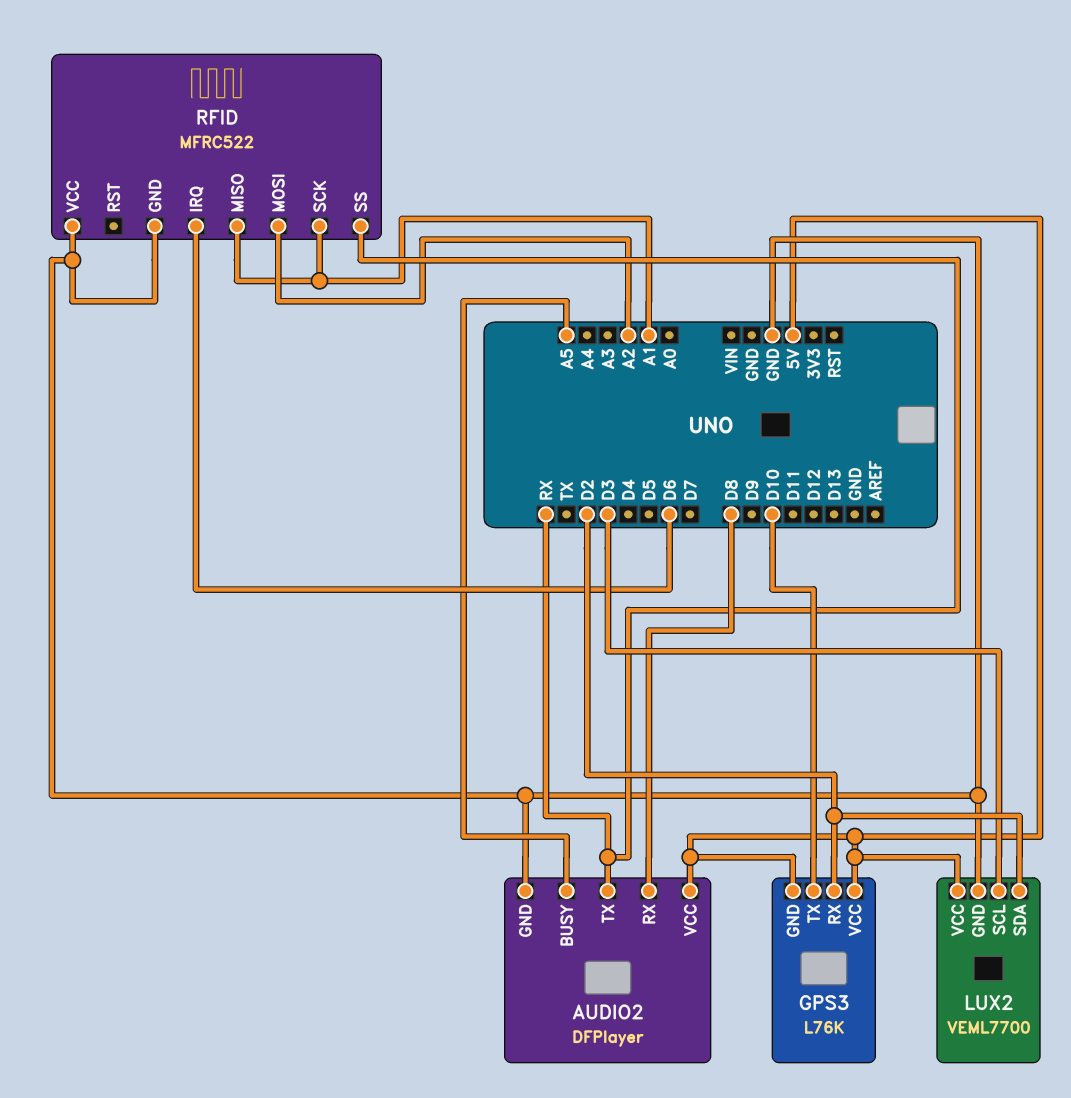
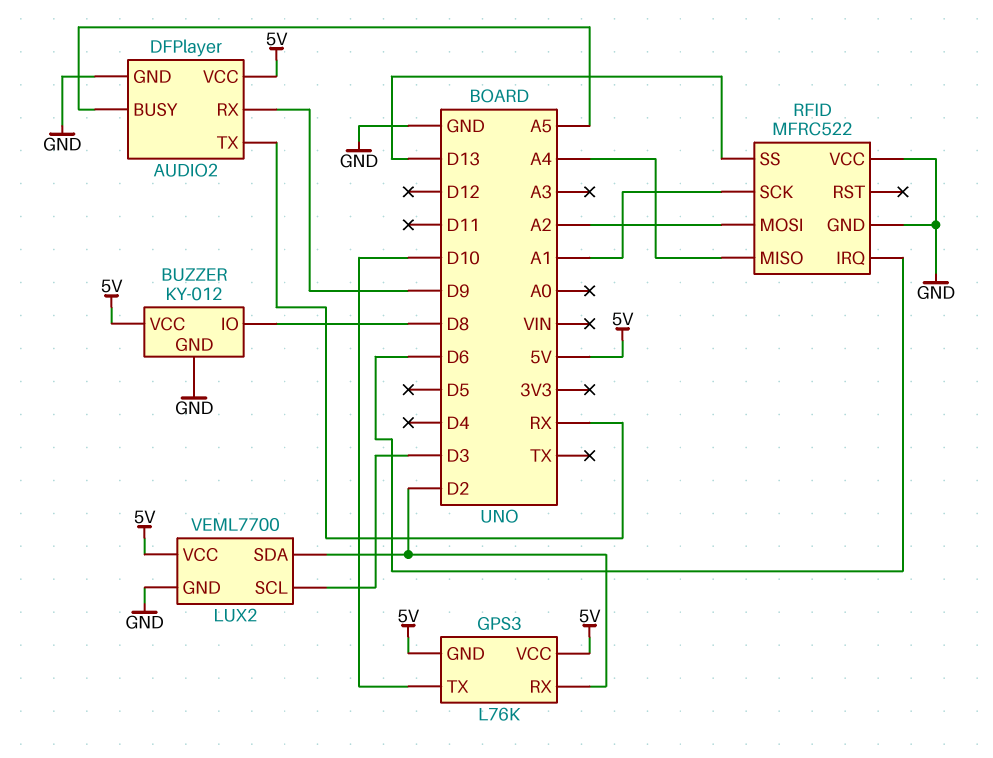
AUDIO2 pin RX: D8 -> D9
BUZZER: none -> KY-012
BUZZER pin GND: none -> GND
BUZZER pin IO: none -> D8
BUZZER pin VCC: none -> 5V
RFID pin MISO: A1 -> A4
RFID pin SS: RX -> D13

